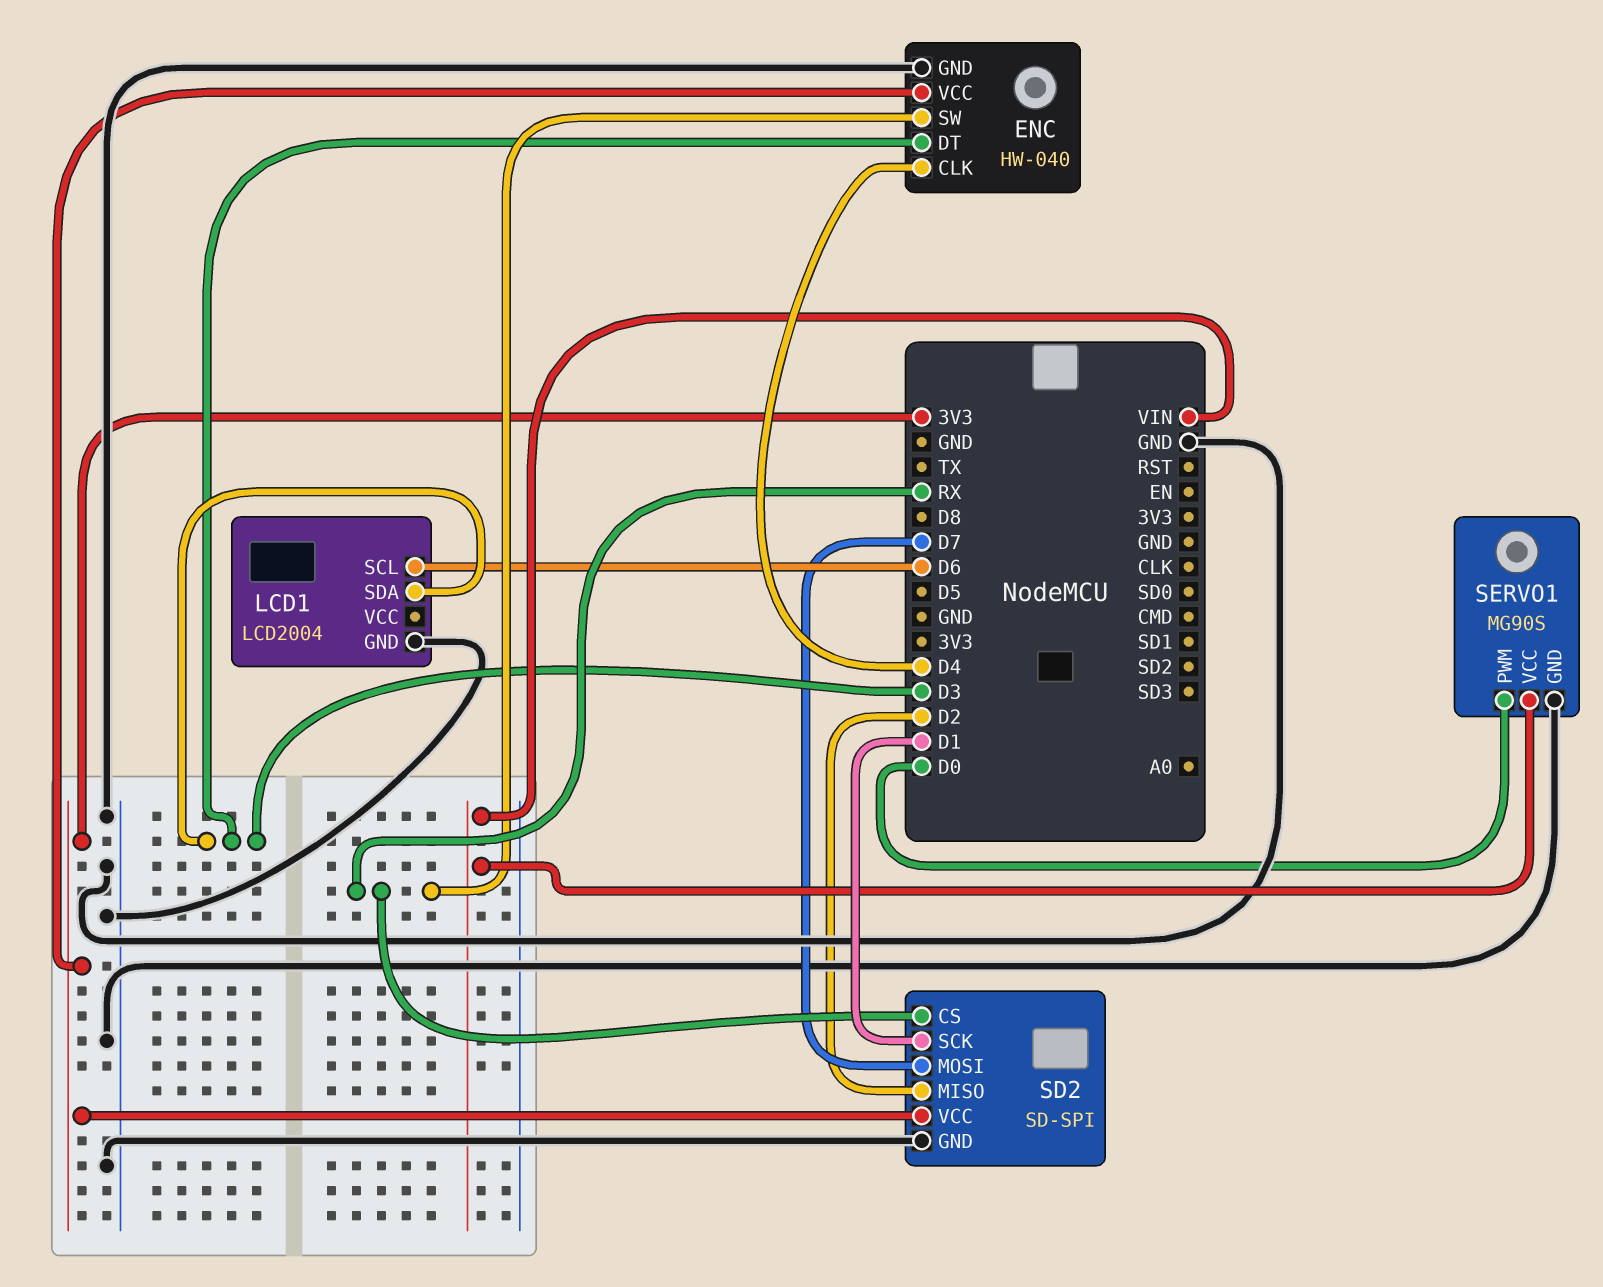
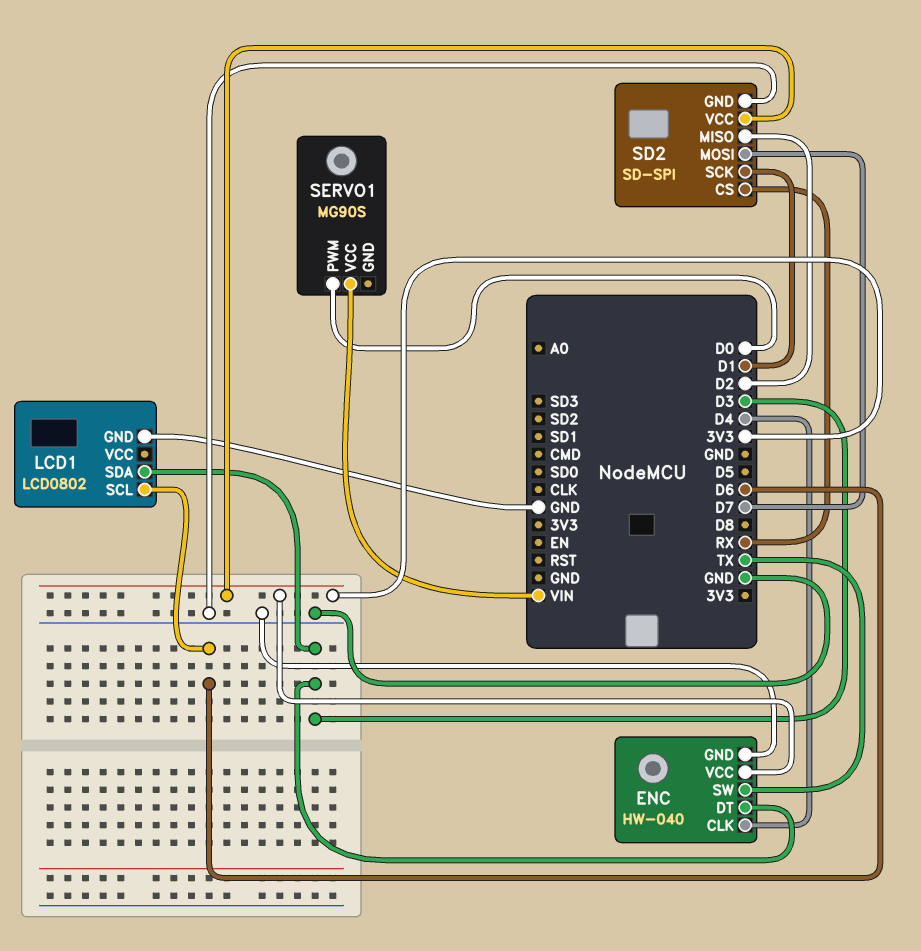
ENC pin SW: RX -> TX
LCD1: LCD2004 -> LCD0802
SERVO1 pin GND: GND -> none

